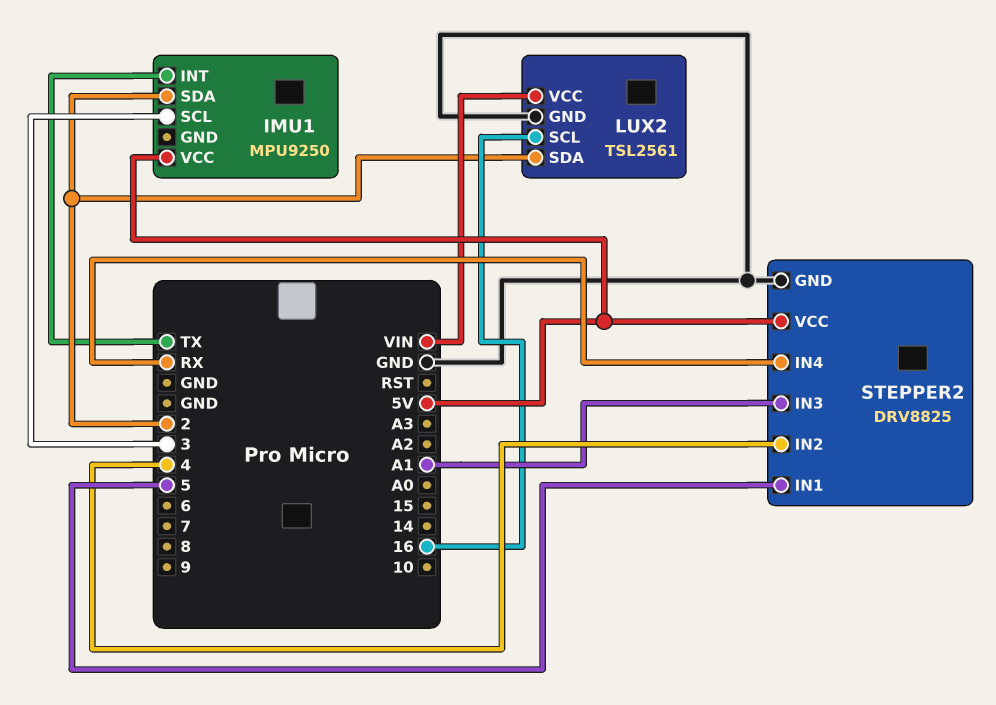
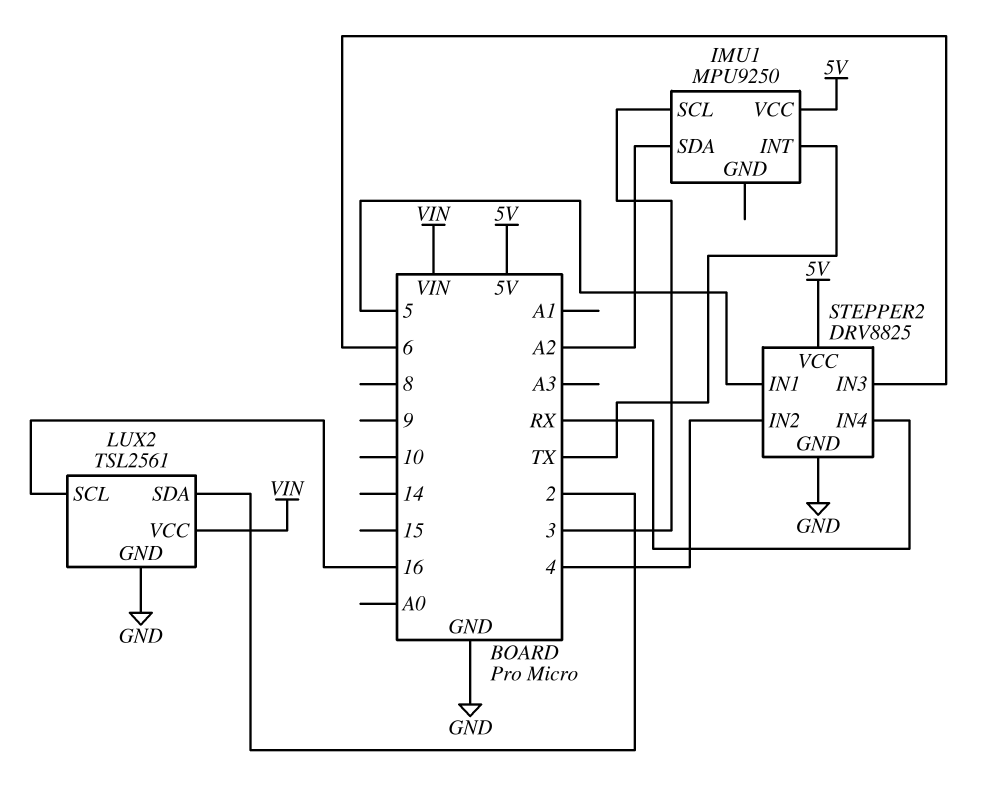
IMU1 pin SDA: 2 -> A2
STEPPER2 pin IN3: A1 -> 6

